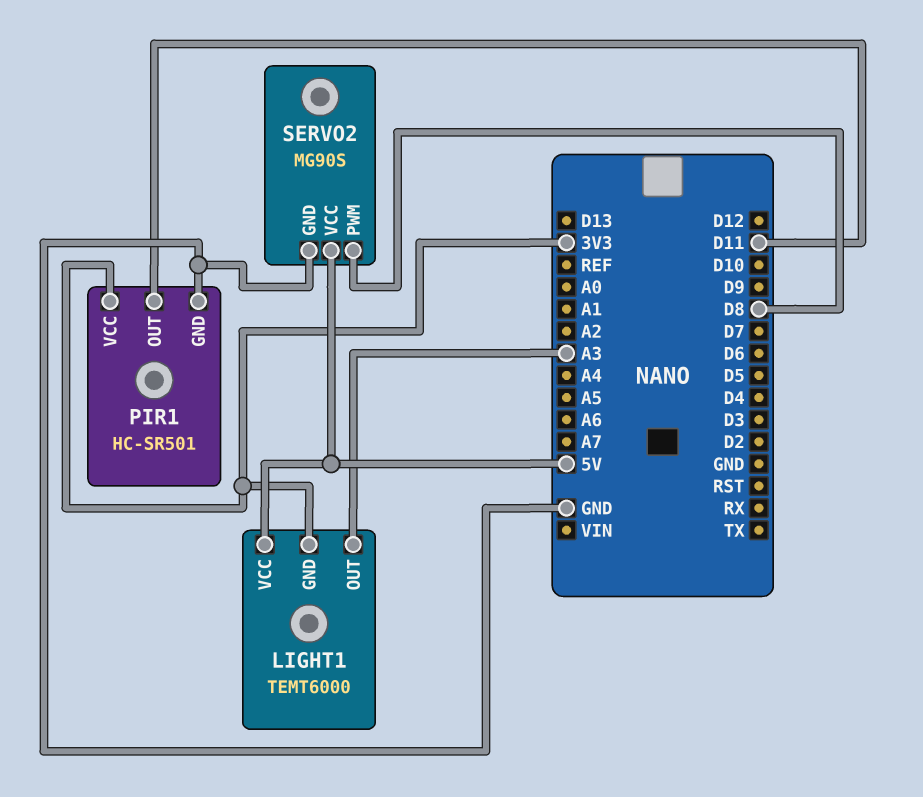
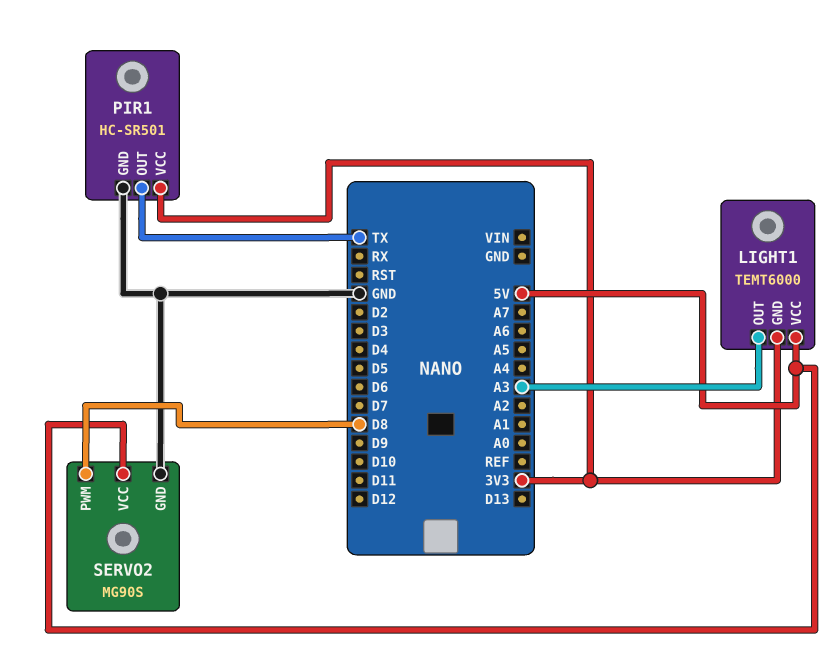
PIR1 pin OUT: D11 -> TX

